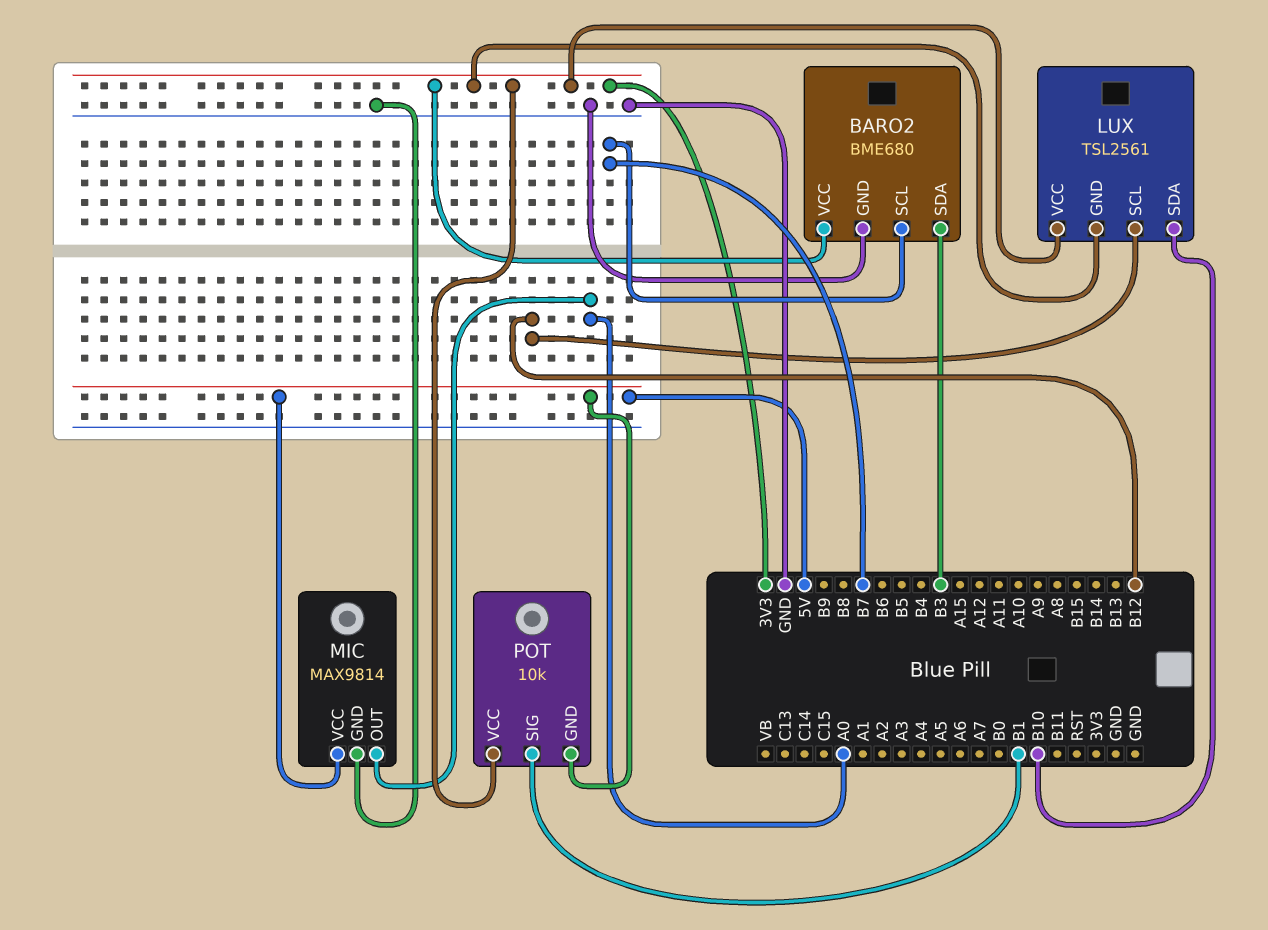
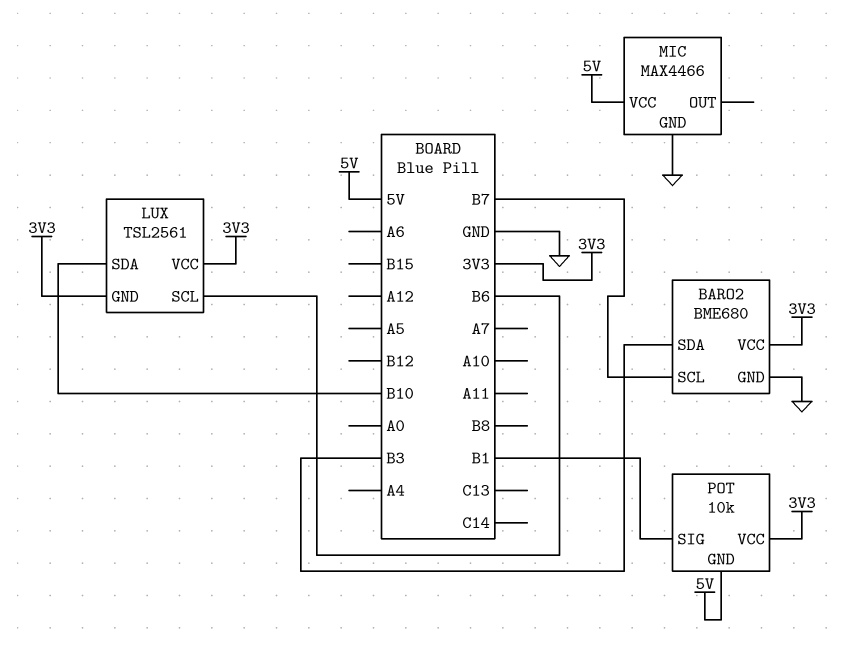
LUX pin SCL: B12 -> B6
MIC: MAX9814 -> MAX4466
MIC pin OUT: A0 -> none

